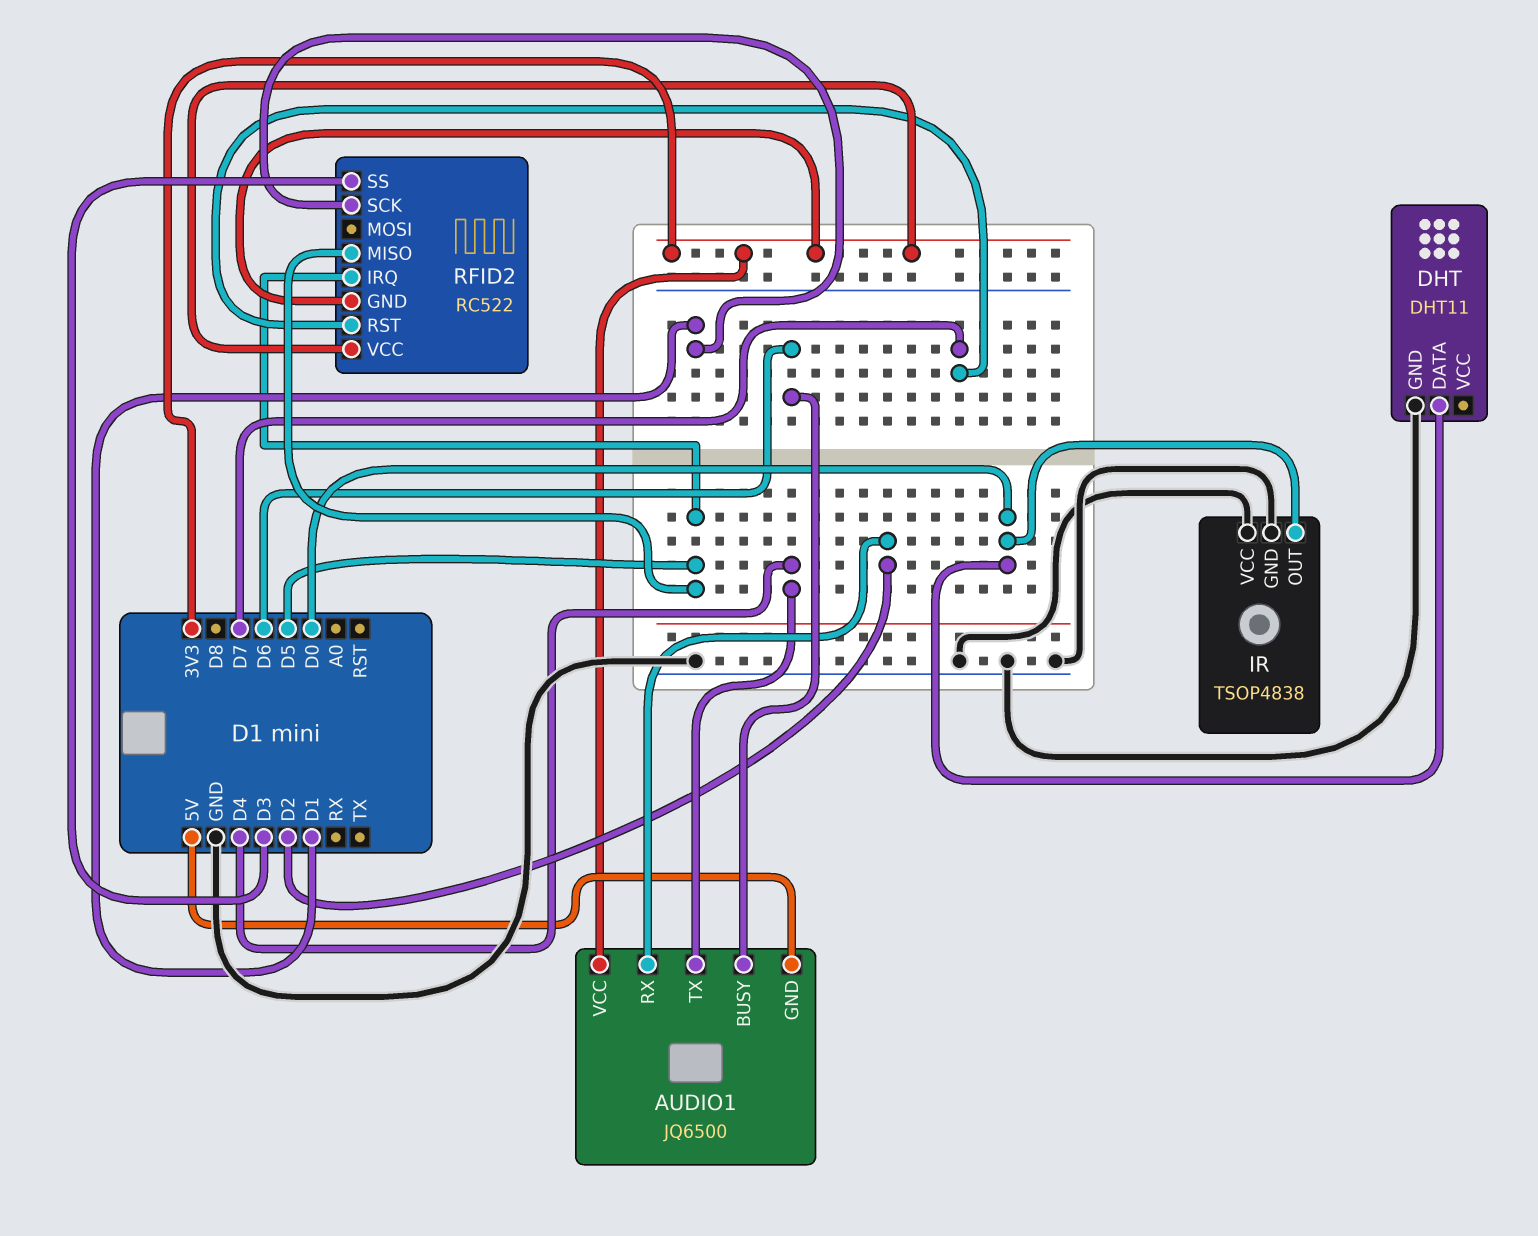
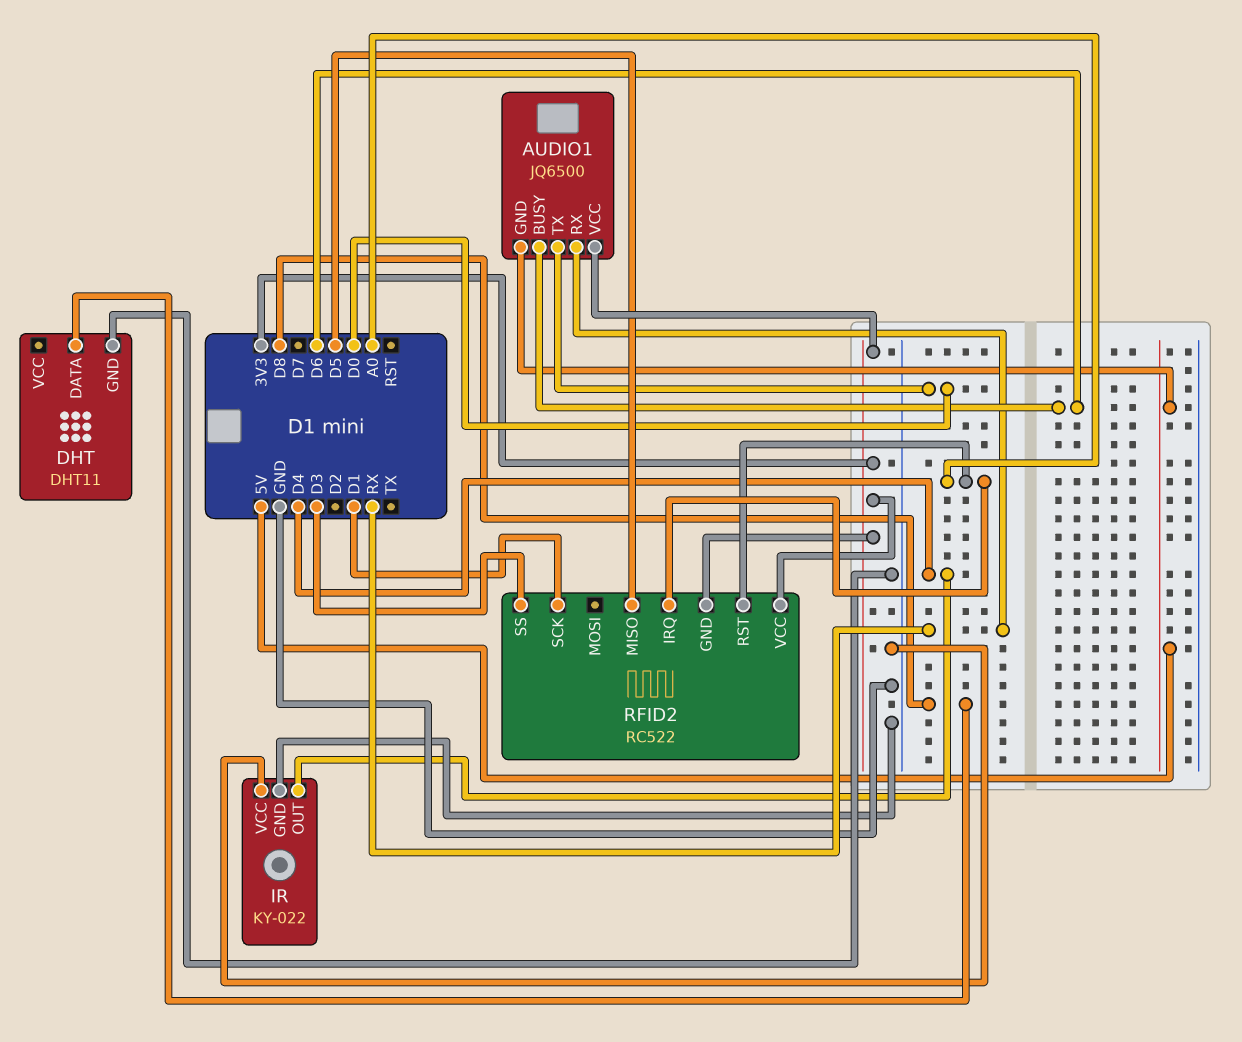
AUDIO1 pin RX: D2 -> RX
AUDIO1 pin TX: D4 -> D0
DHT pin DATA: D0 -> D8
IR: TSOP4838 -> KY-022
IR pin OUT: D0 -> D4
RFID2 pin IRQ: D5 -> A0
RFID2 pin RST: D7 -> A0

